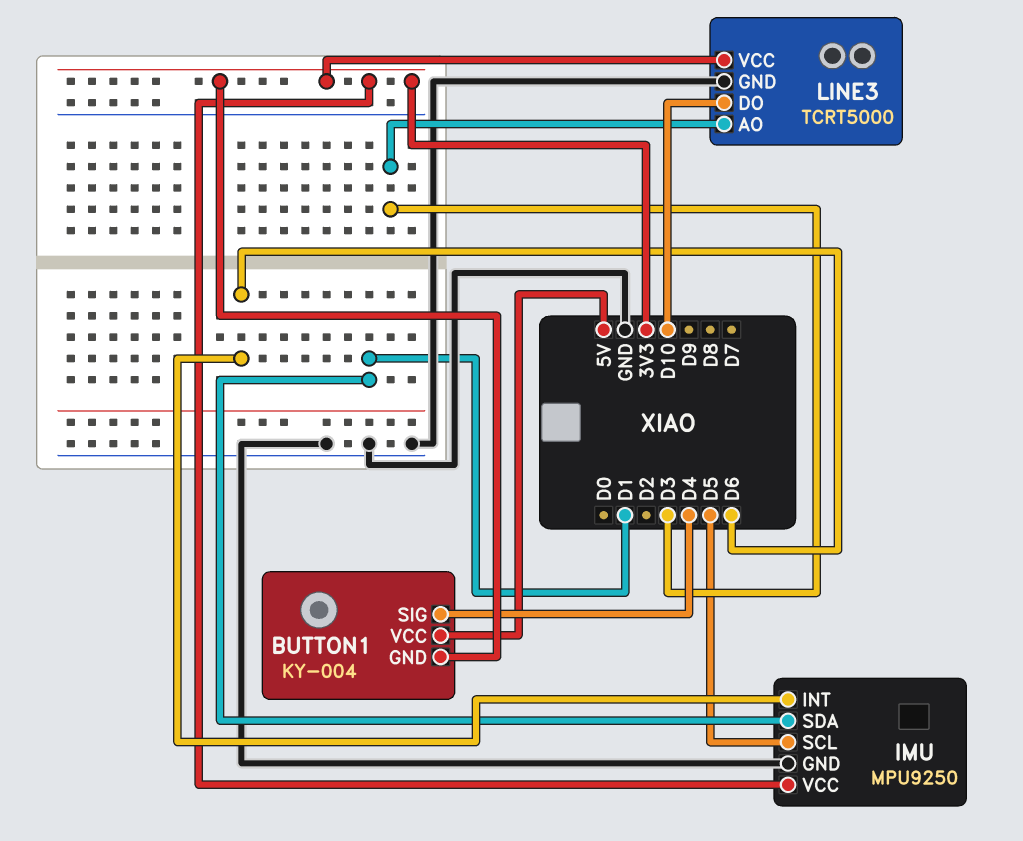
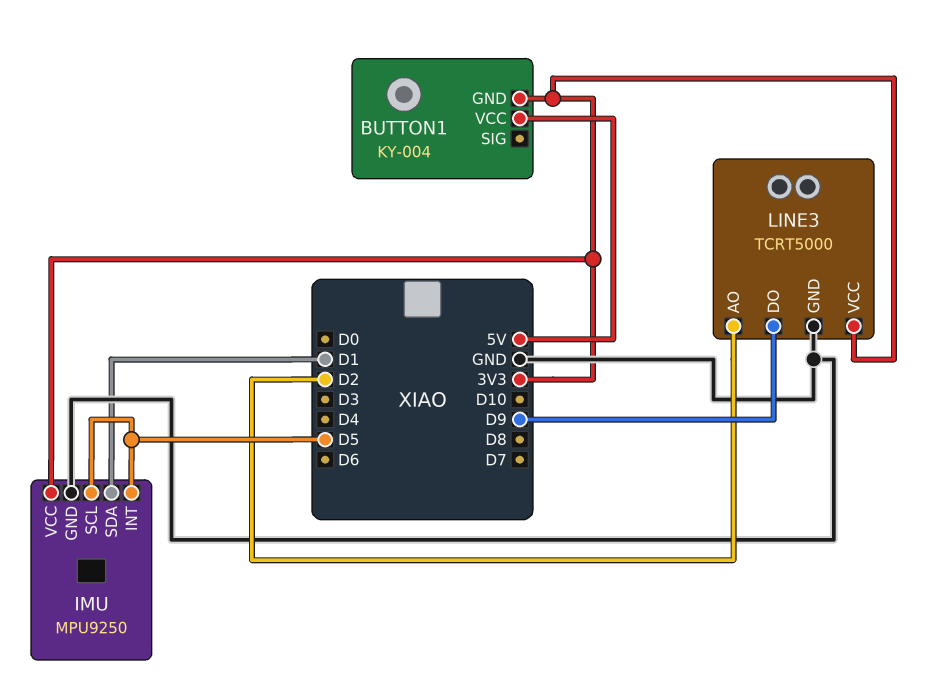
BUTTON1 pin SIG: D4 -> none
IMU pin INT: D6 -> D5
LINE3 pin AO: D3 -> D2
LINE3 pin DO: D10 -> D9

